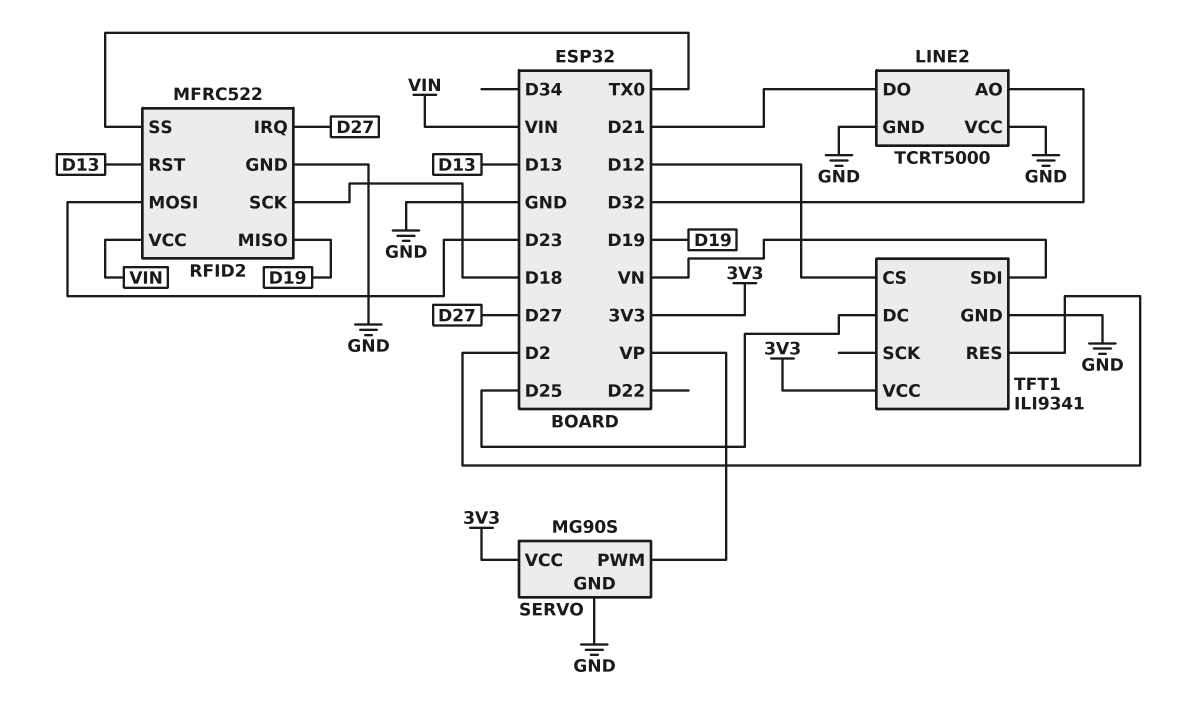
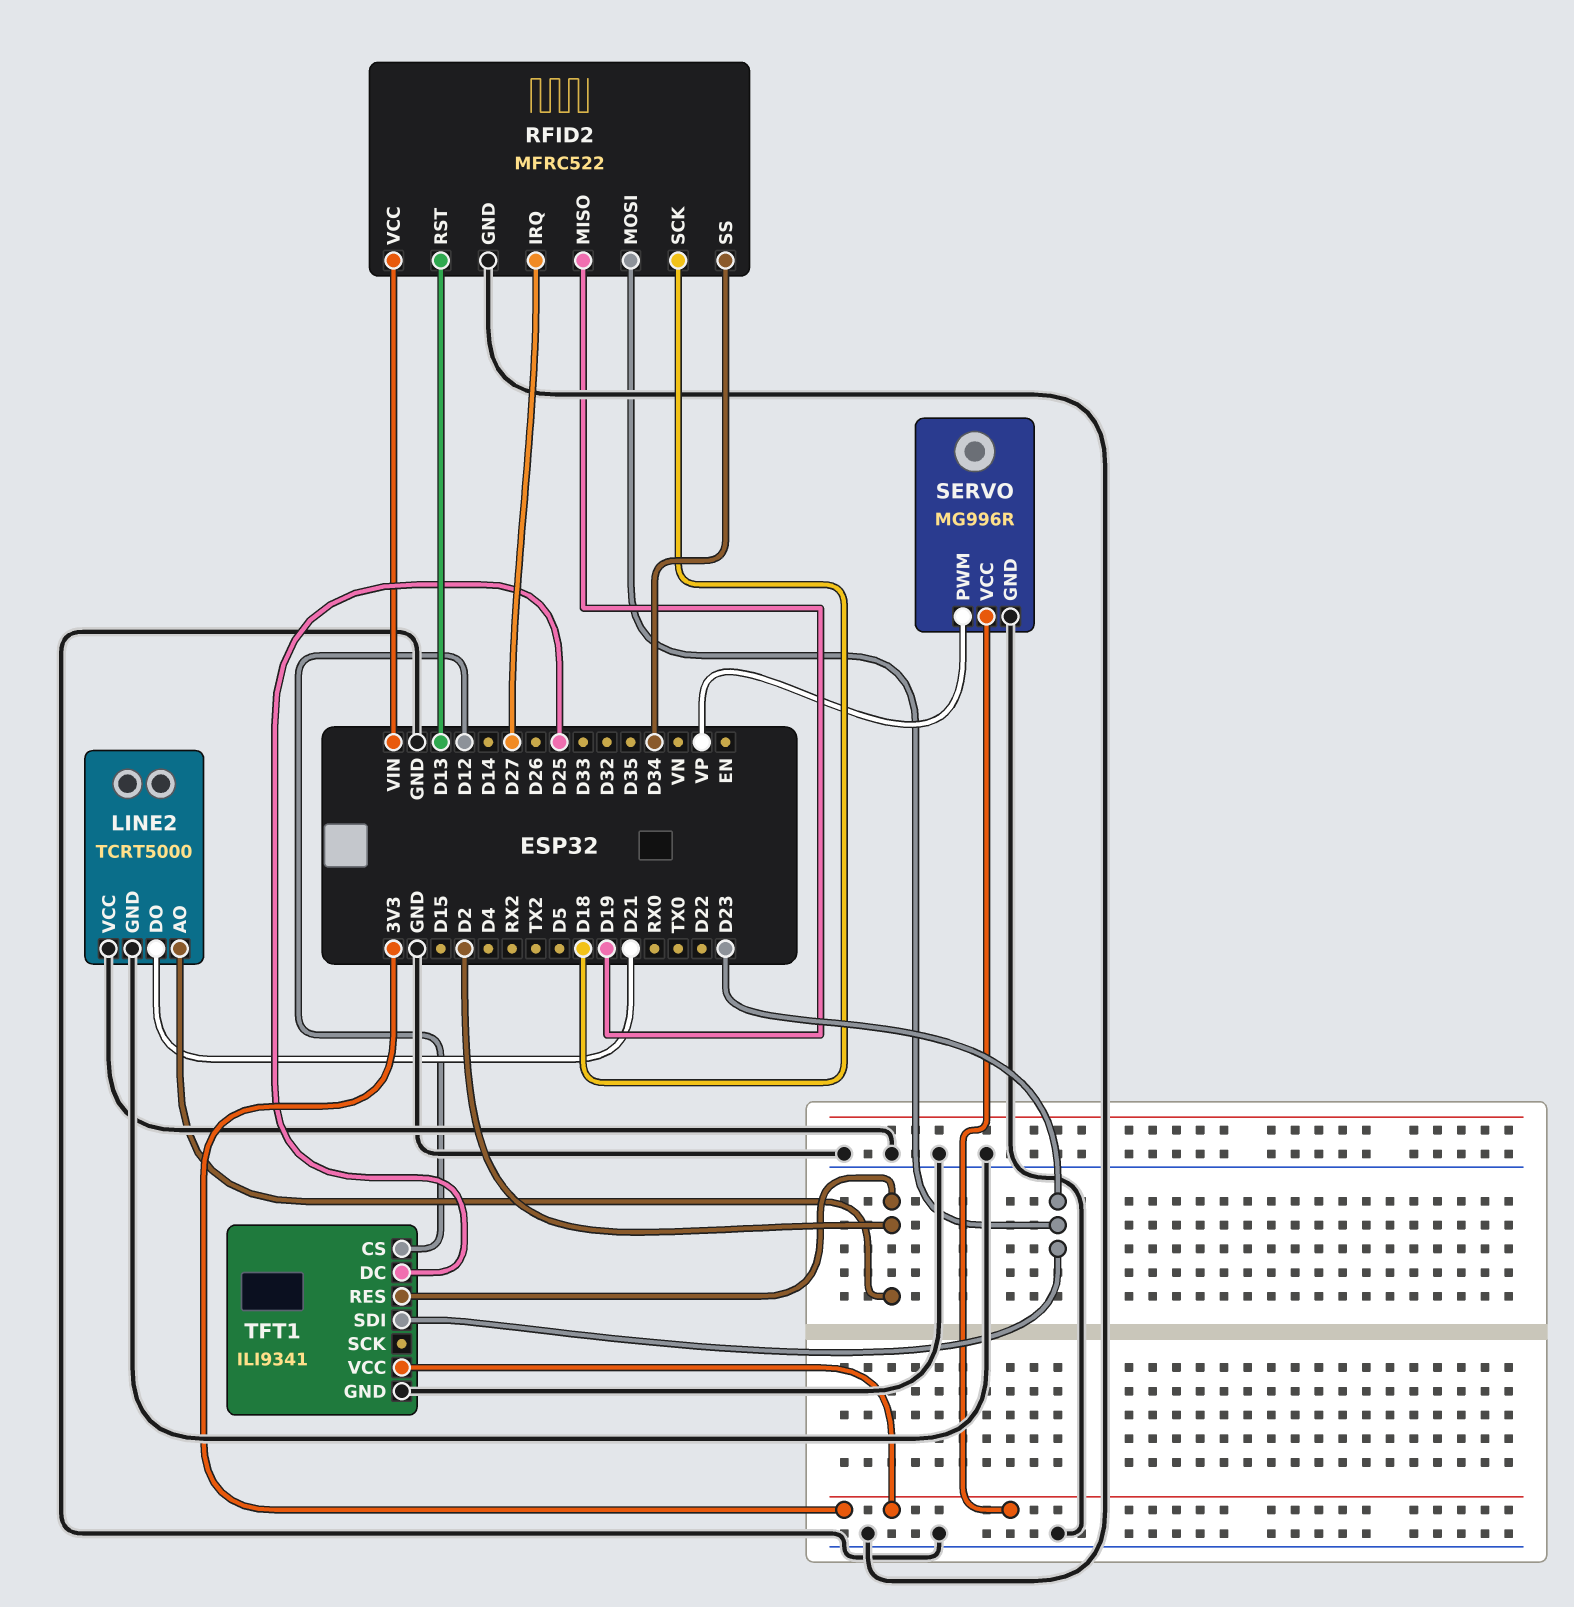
LINE2 pin AO: D32 -> D2
RFID2 pin SS: TX0 -> D34
SERVO: MG90S -> MG996R
TFT1 pin SDI: VN -> D23

